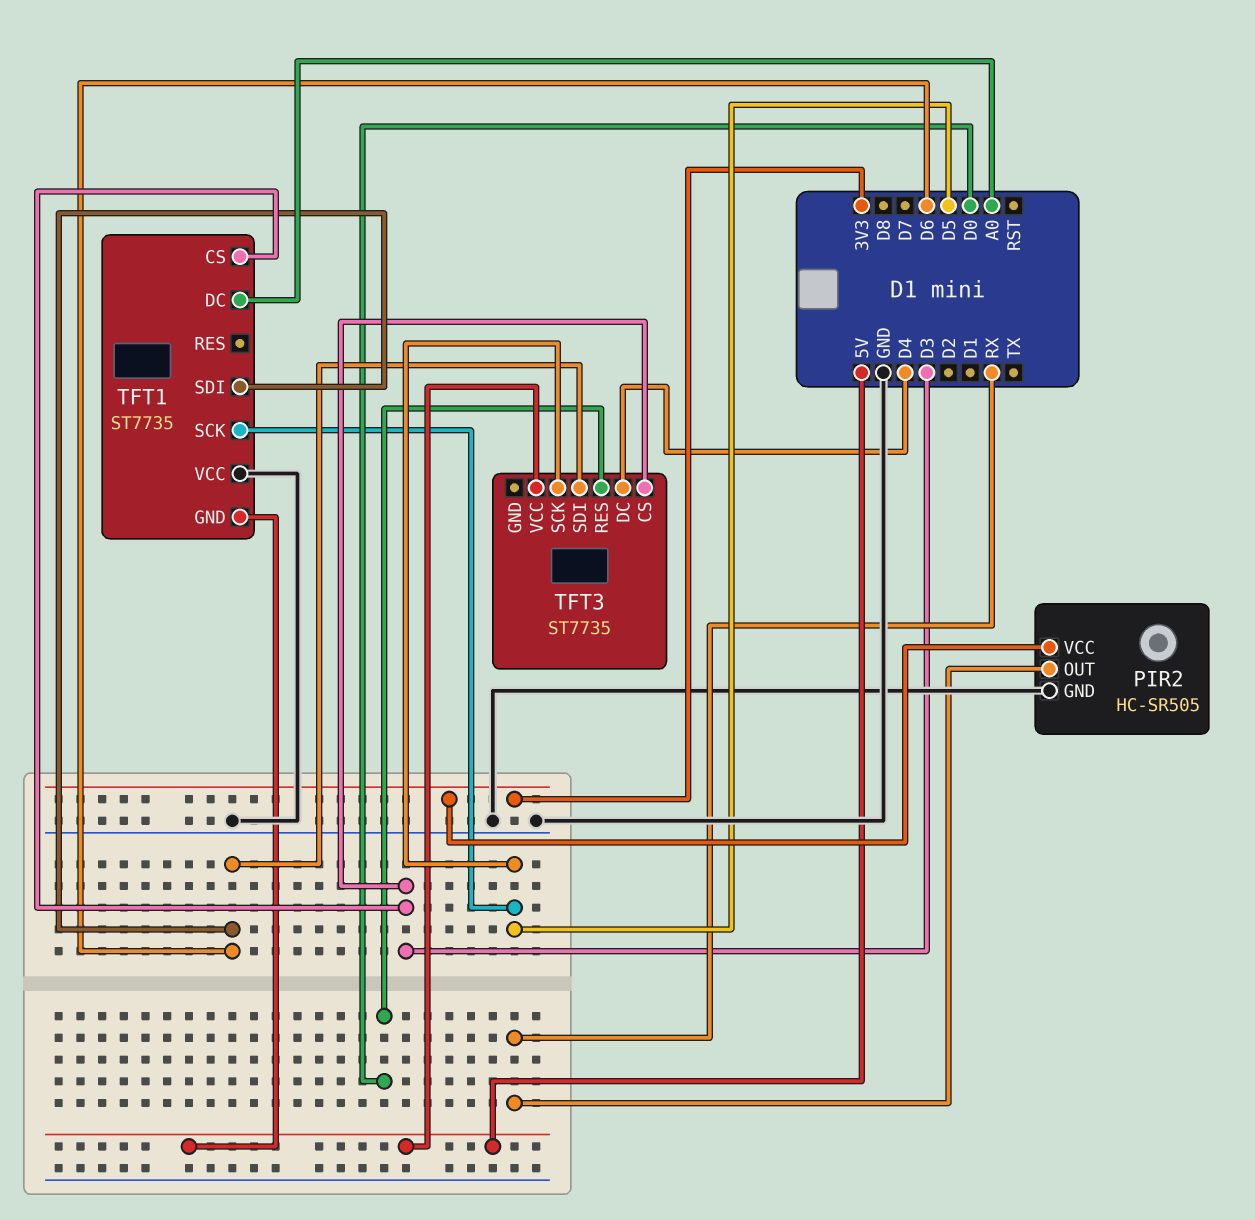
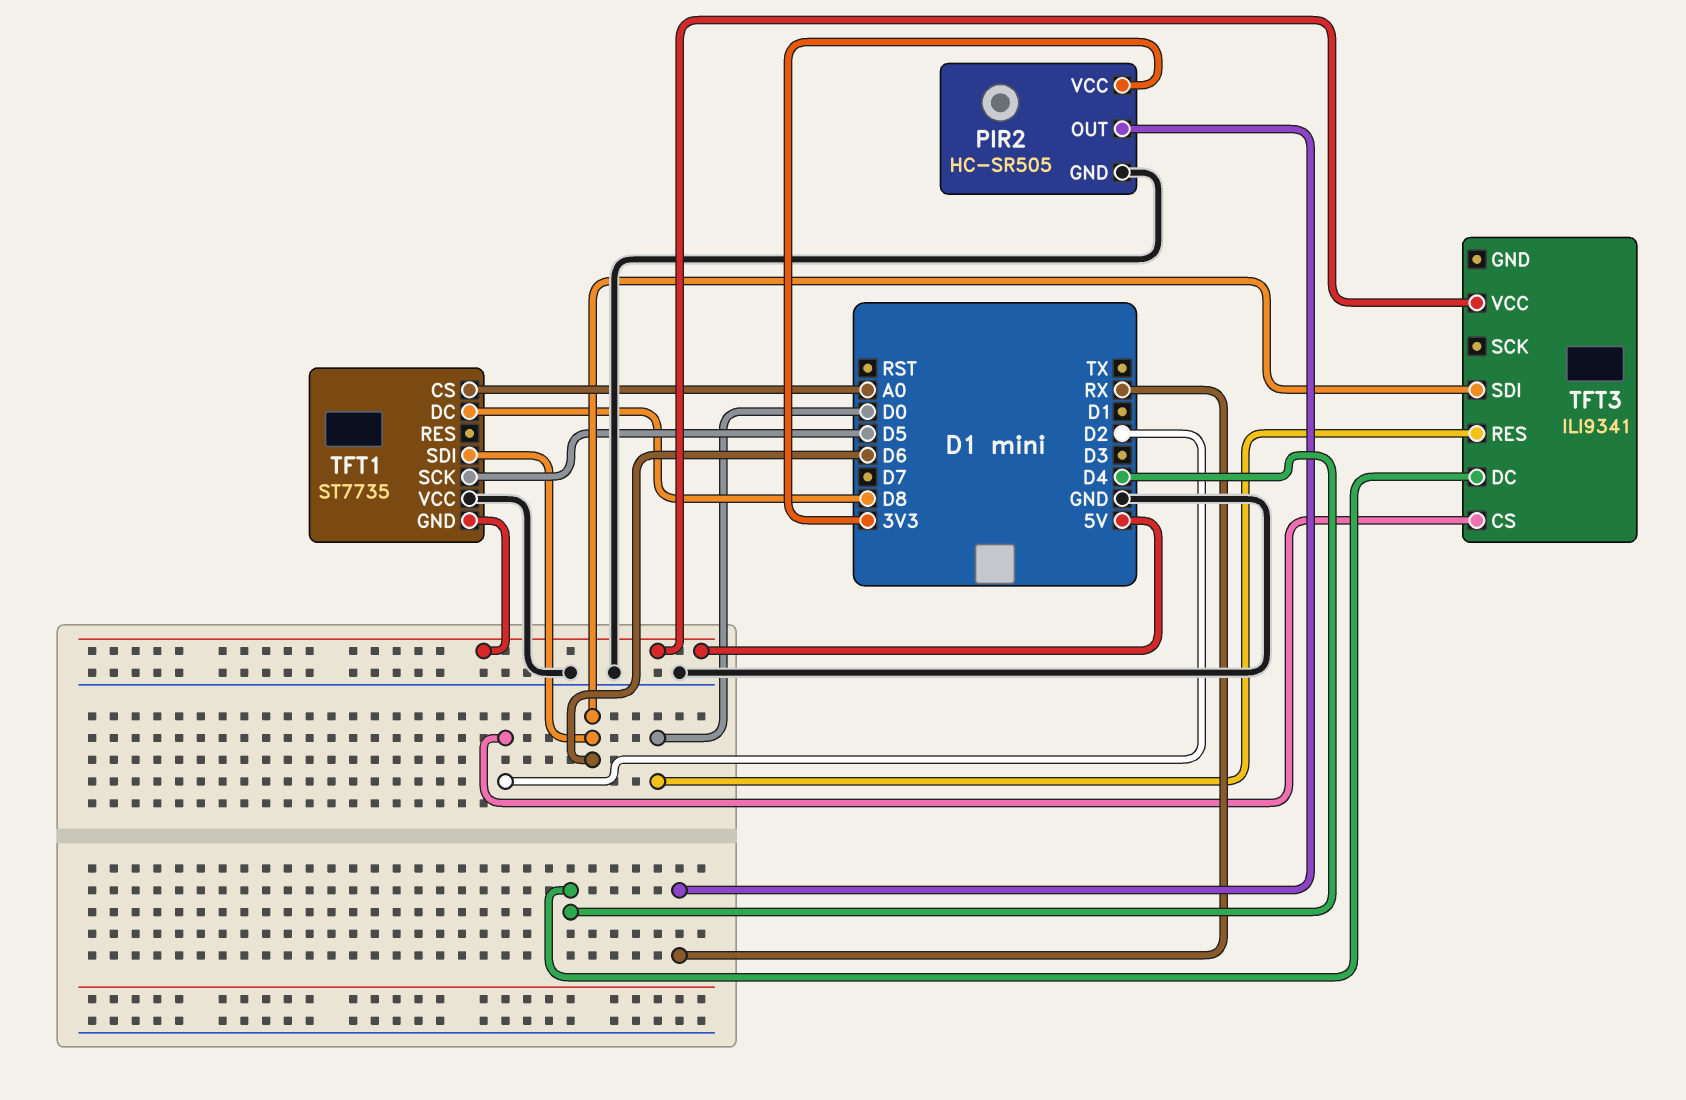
TFT1 pin CS: D3 -> A0
TFT1 pin DC: A0 -> D8
TFT3: ST7735 -> ILI9341
TFT3 pin CS: D3 -> D2
TFT3 pin SCK: D5 -> none

